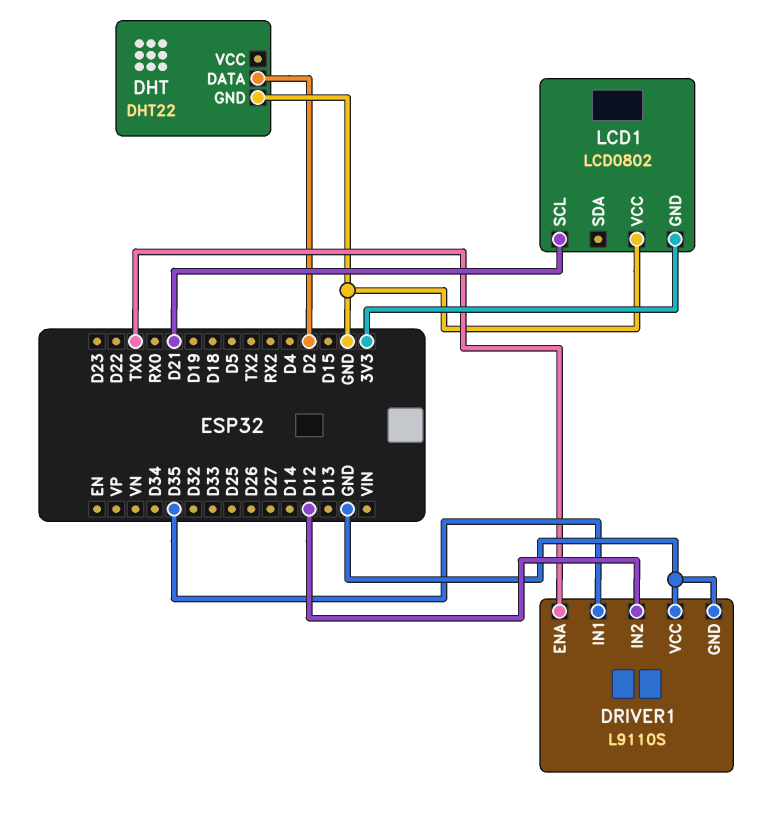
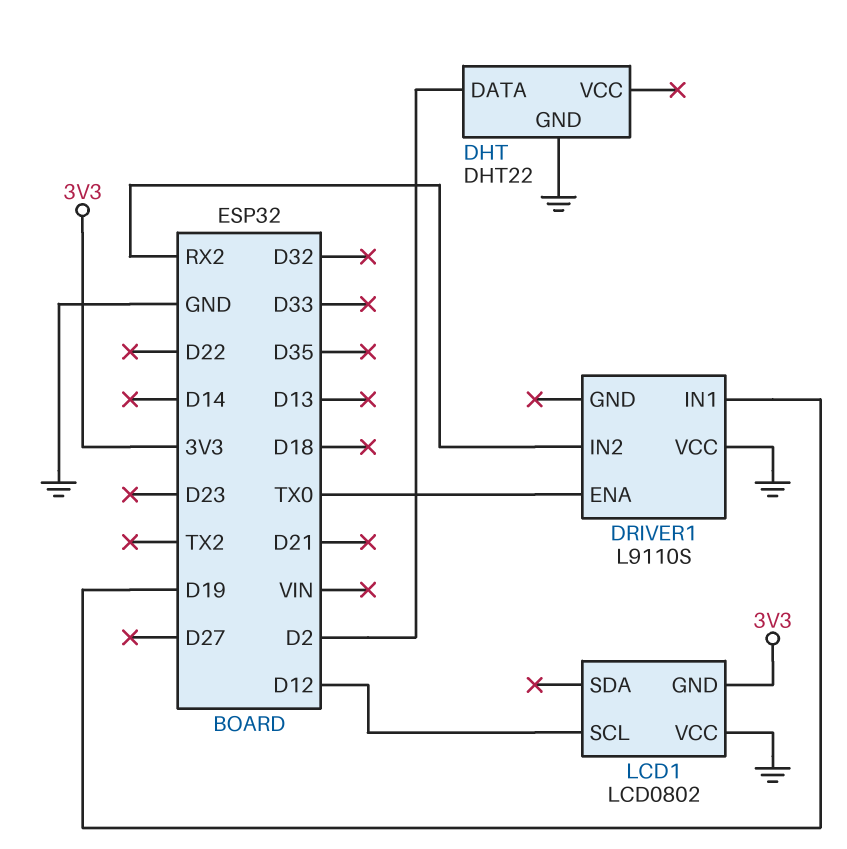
DRIVER1 pin GND: GND -> none
DRIVER1 pin IN1: D35 -> D19
DRIVER1 pin IN2: D12 -> RX2
LCD1 pin SCL: D21 -> D12

